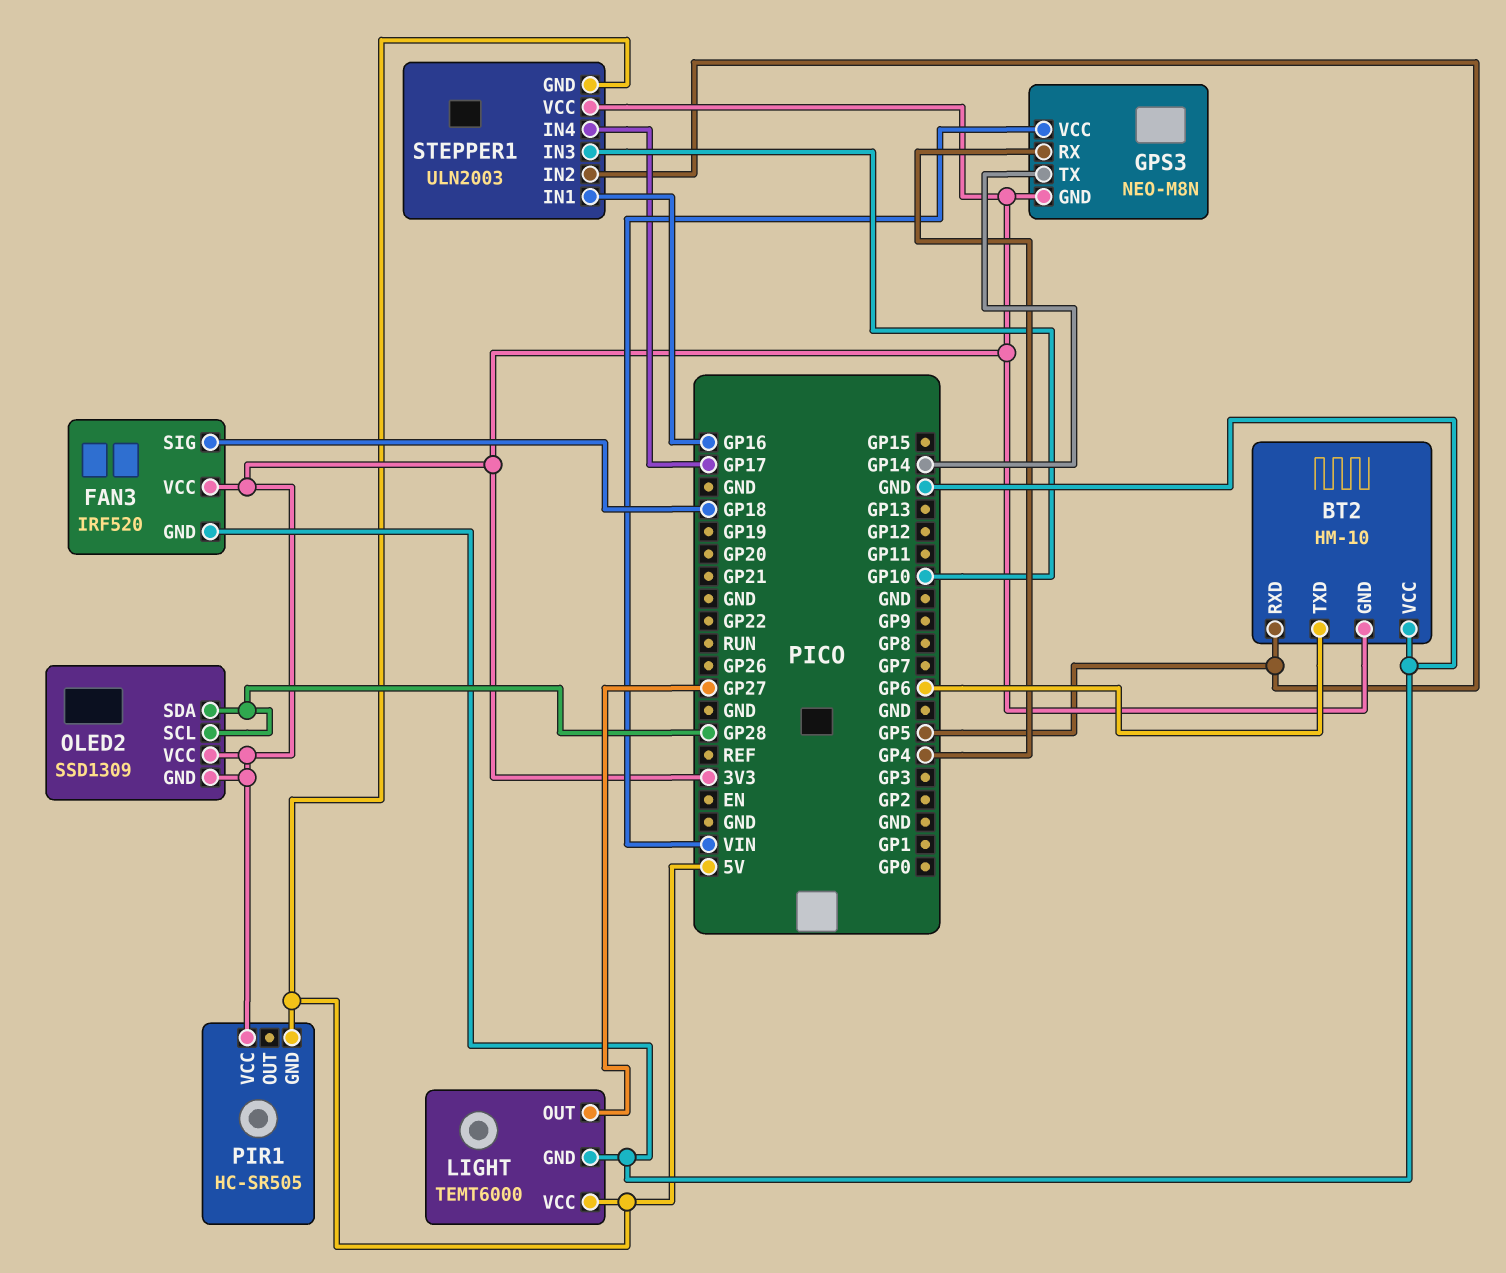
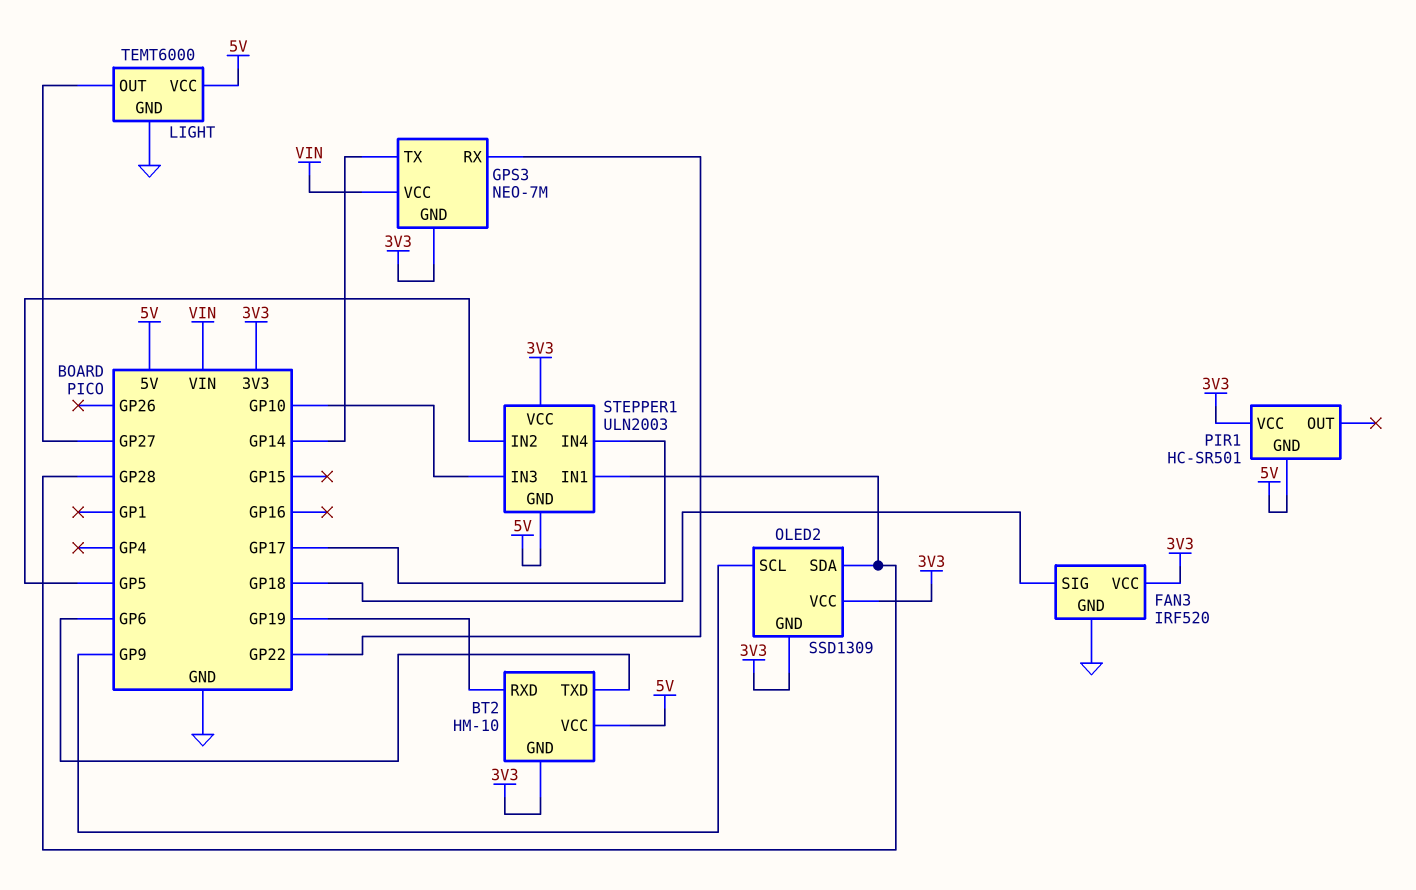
BT2 pin RXD: GP5 -> GP19
BT2 pin VCC: GND -> 5V
GPS3: NEO-M8N -> NEO-7M
GPS3 pin RX: GP4 -> GP22
OLED2 pin SCL: GP28 -> GP9
PIR1: HC-SR505 -> HC-SR501
STEPPER1 pin IN1: GP16 -> GP28

